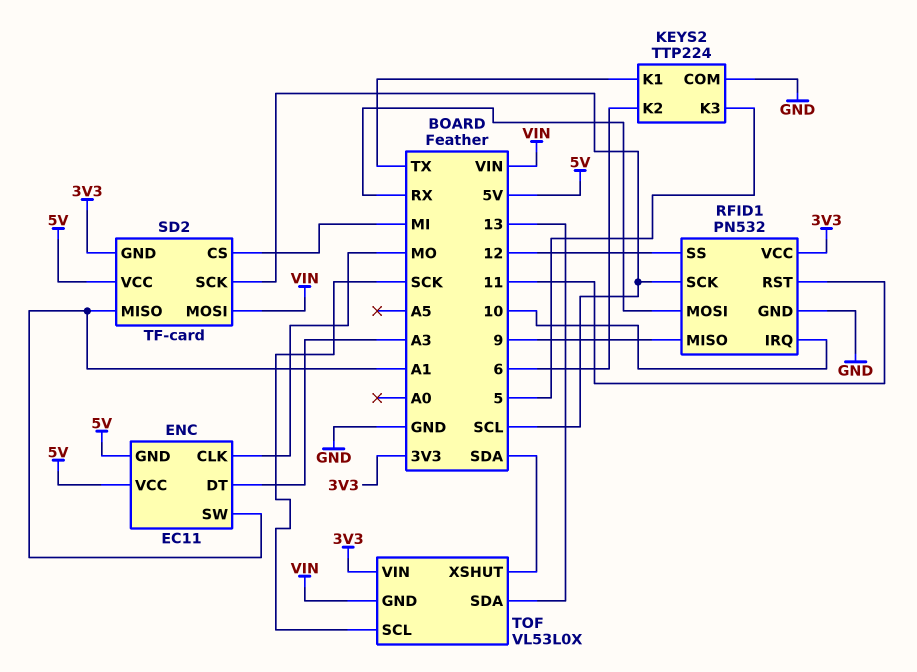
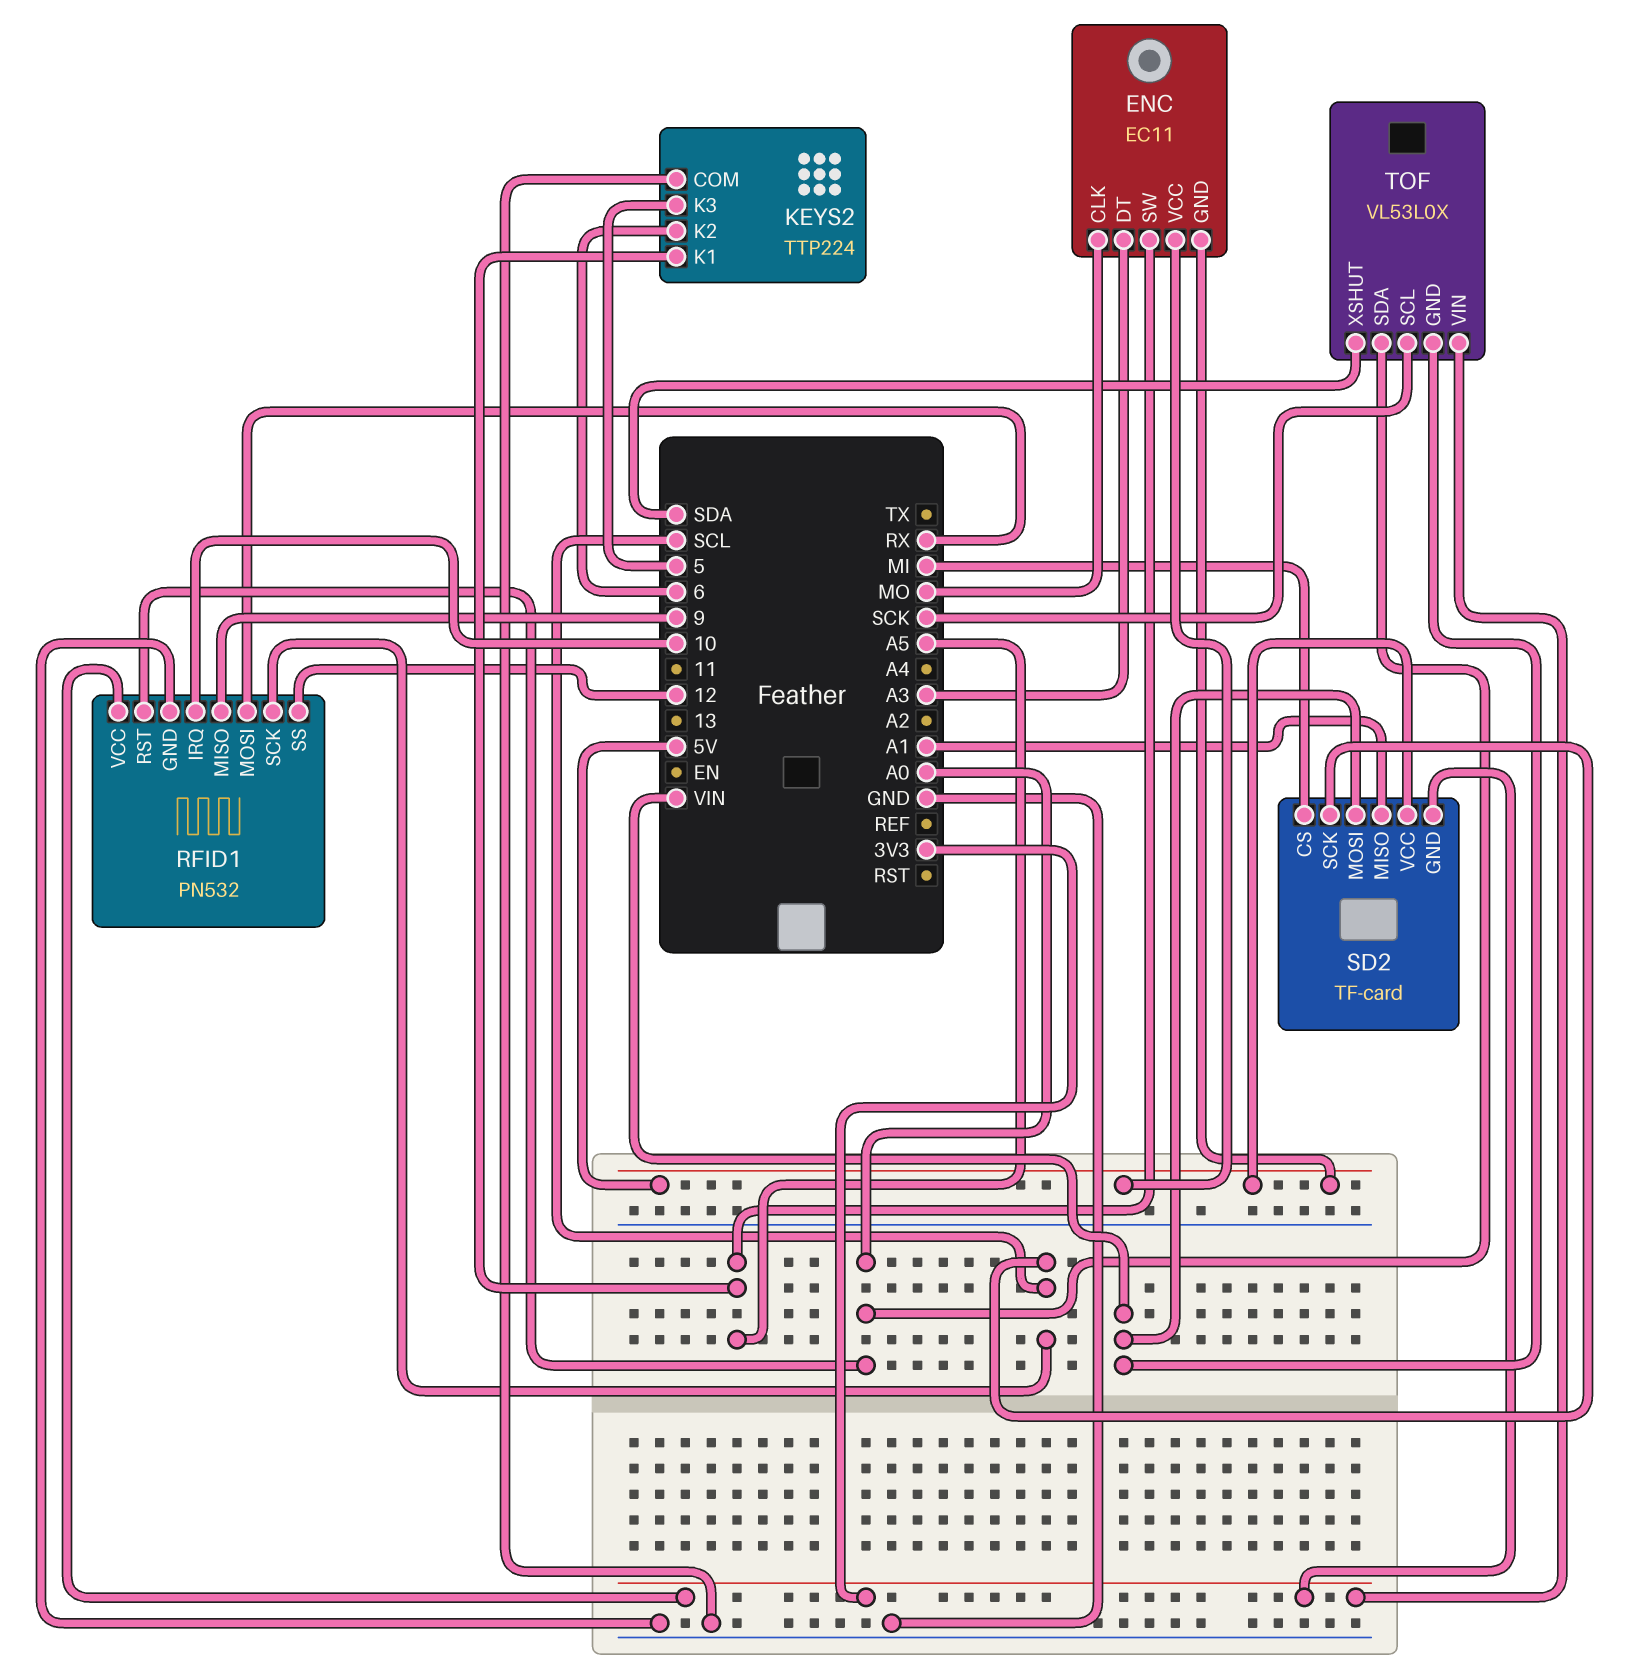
ENC pin SW: A1 -> A5
KEYS2 pin K1: TX -> A5
RFID1 pin RST: 11 -> A0
TOF pin SDA: 13 -> A0

